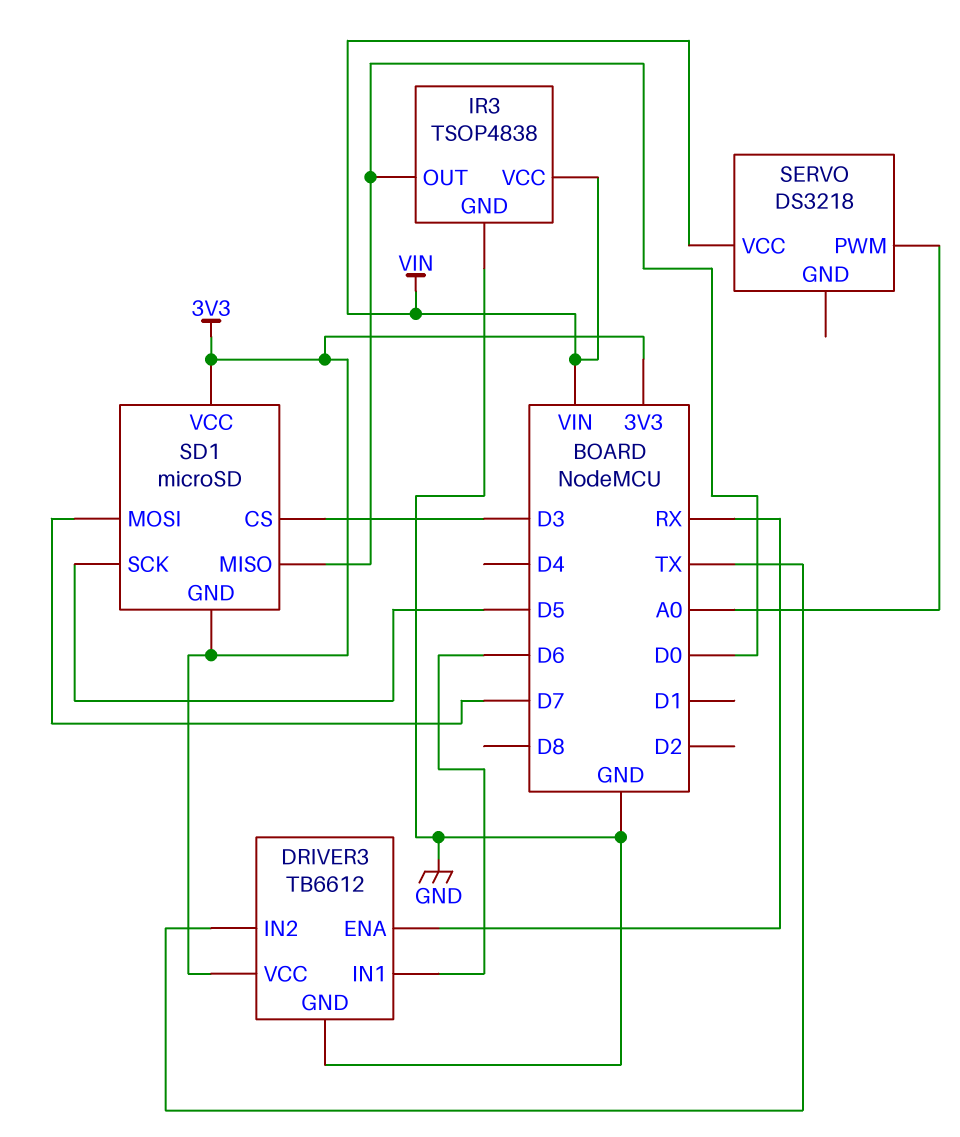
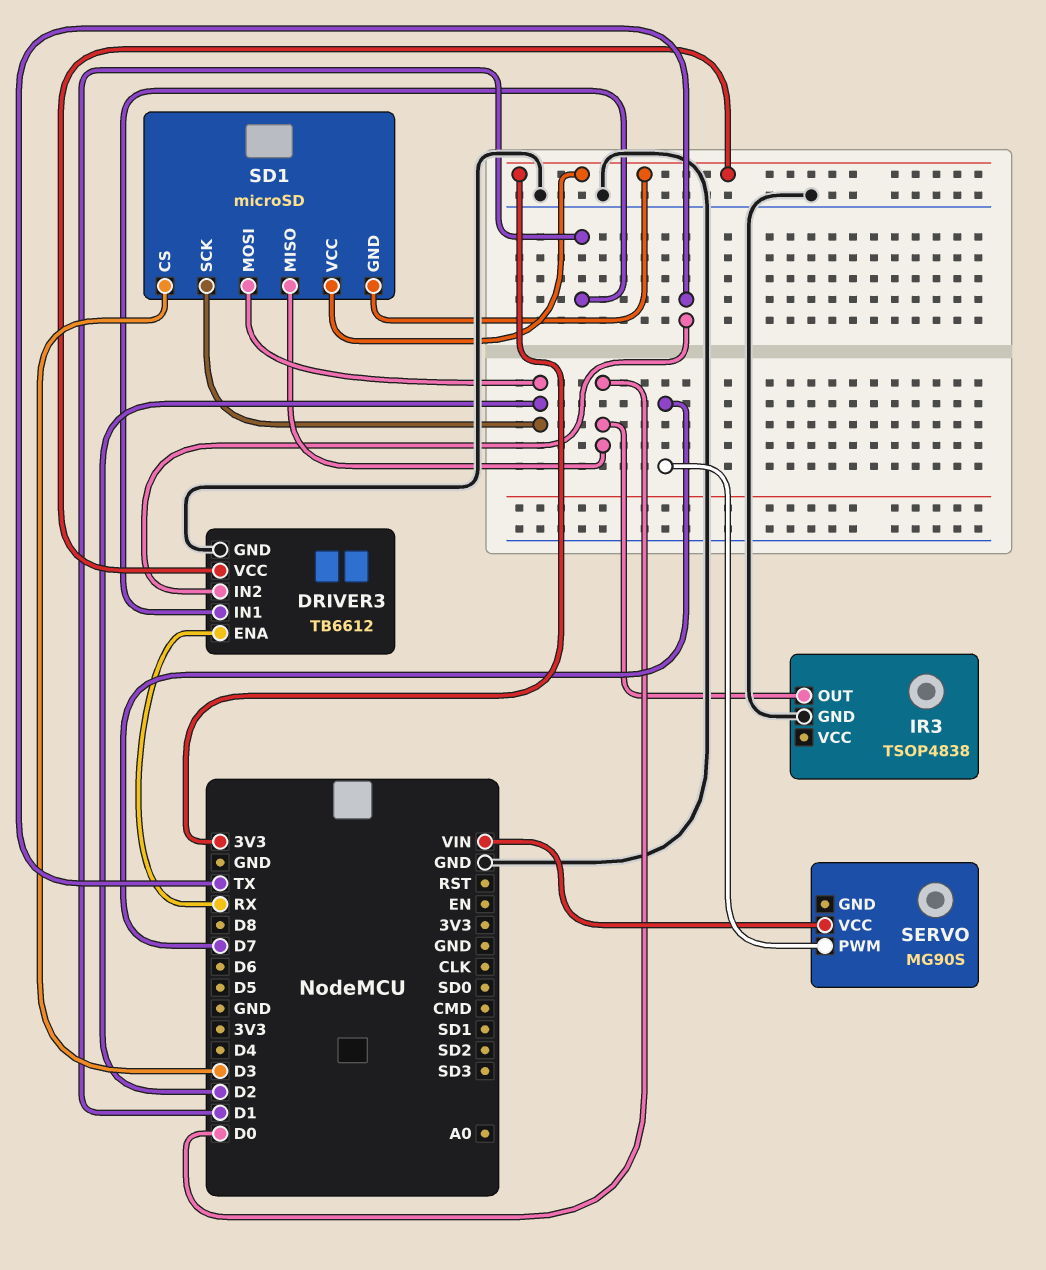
DRIVER3 pin IN1: D6 -> D1
IR3 pin VCC: VIN -> none
SD1 pin MOSI: D7 -> D2
SD1 pin SCK: D5 -> D2
SERVO: DS3218 -> MG90S
SERVO pin PWM: A0 -> D7

